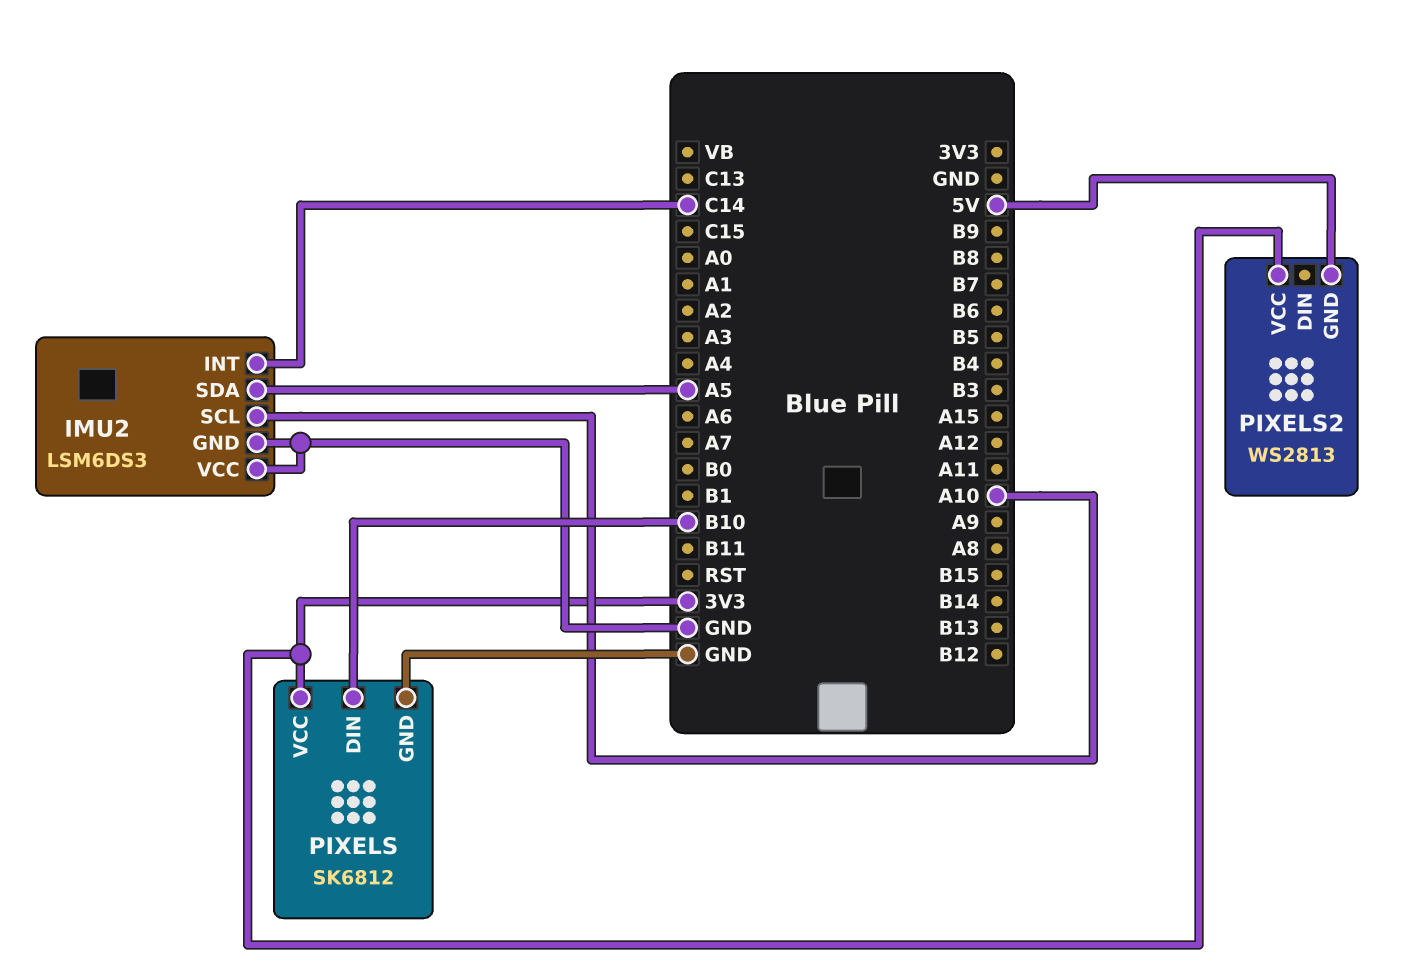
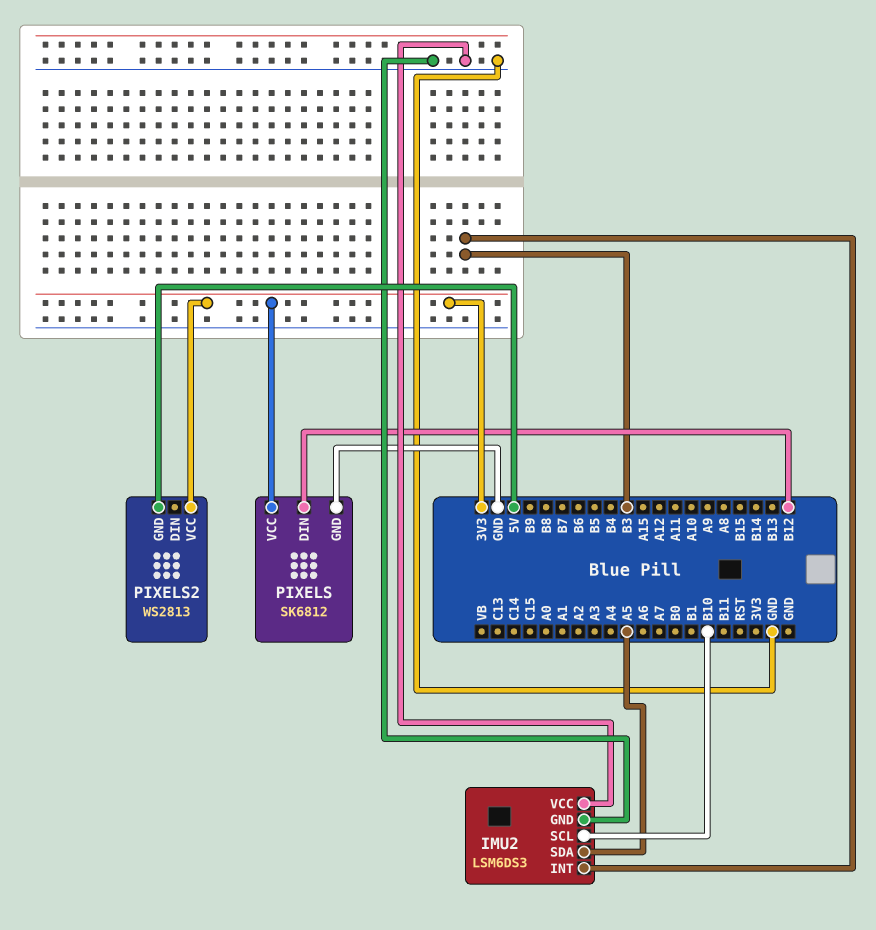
IMU2 pin INT: C14 -> B3
IMU2 pin SCL: A10 -> B10
PIXELS pin DIN: B10 -> B12

